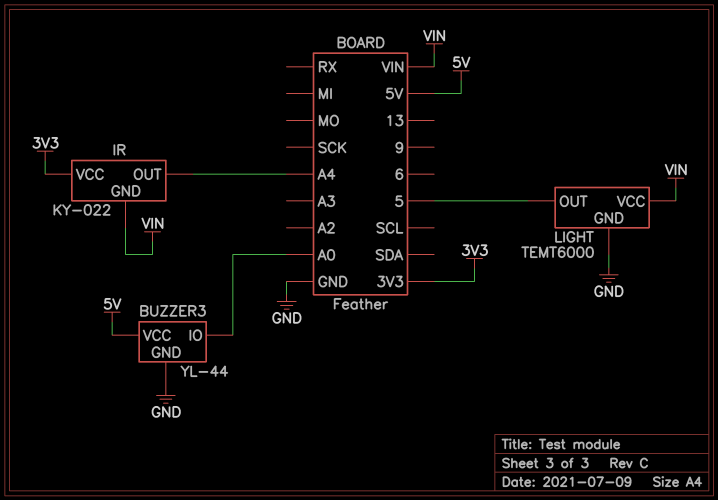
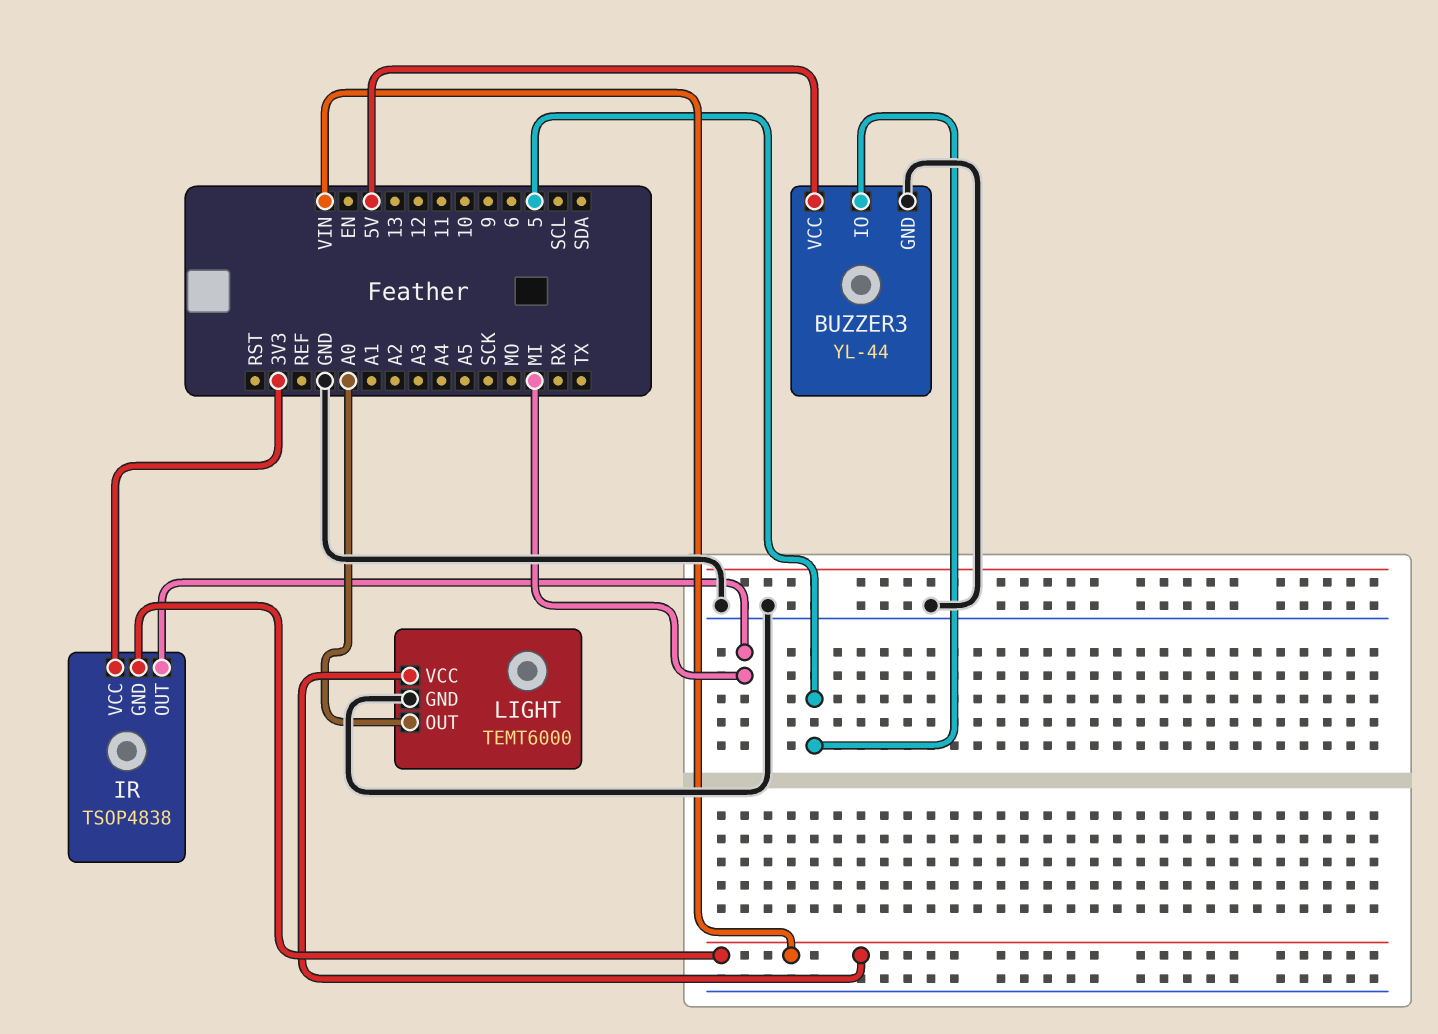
BUZZER3 pin IO: A0 -> 5
IR: KY-022 -> TSOP4838
IR pin OUT: A4 -> MI
LIGHT pin OUT: 5 -> A0

